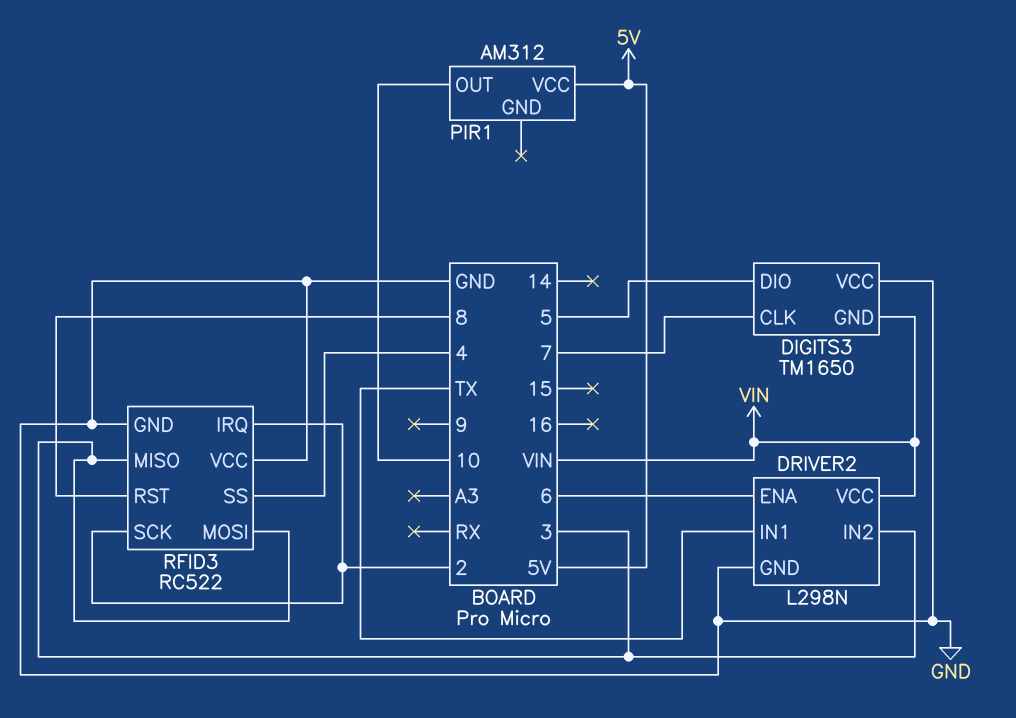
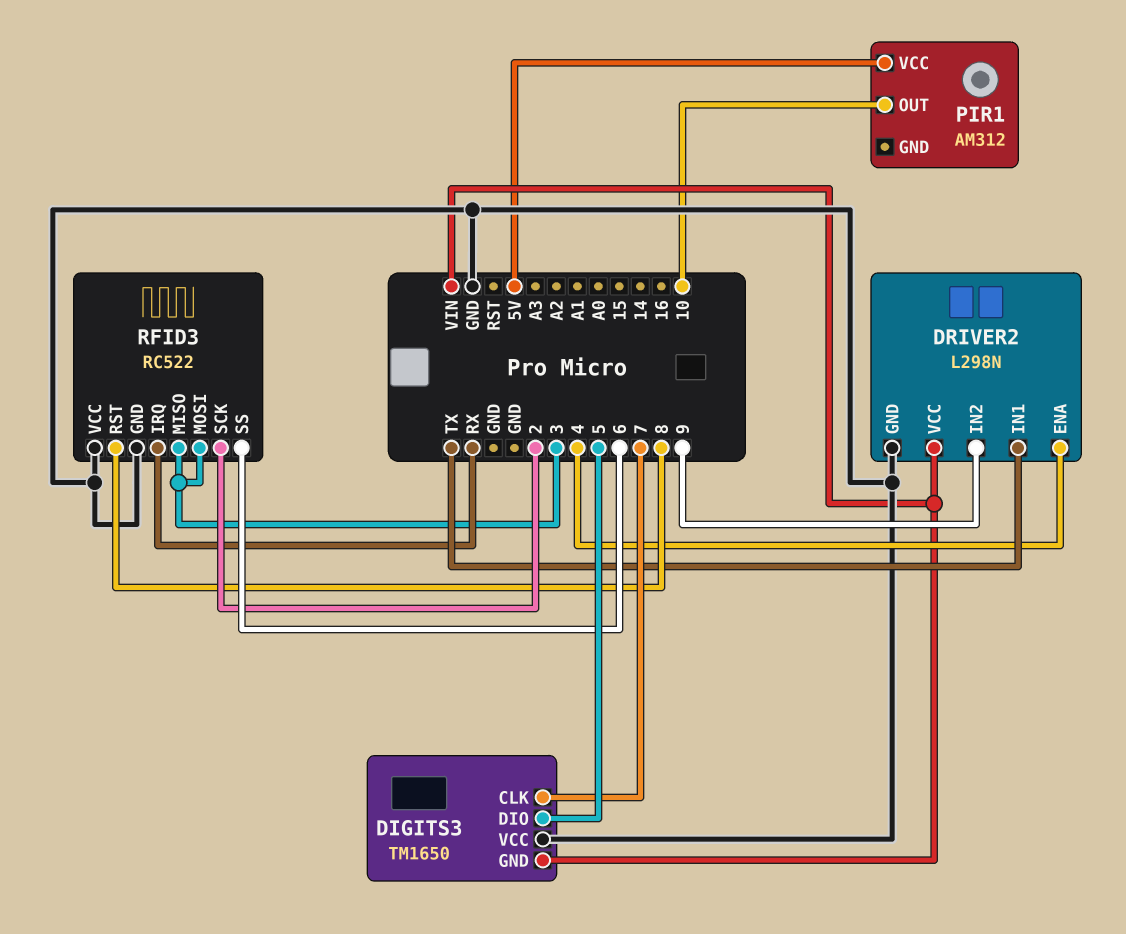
DRIVER2 pin ENA: 6 -> 4
DRIVER2 pin IN2: 3 -> 9
RFID3 pin IRQ: 2 -> RX
RFID3 pin SS: 4 -> 6

